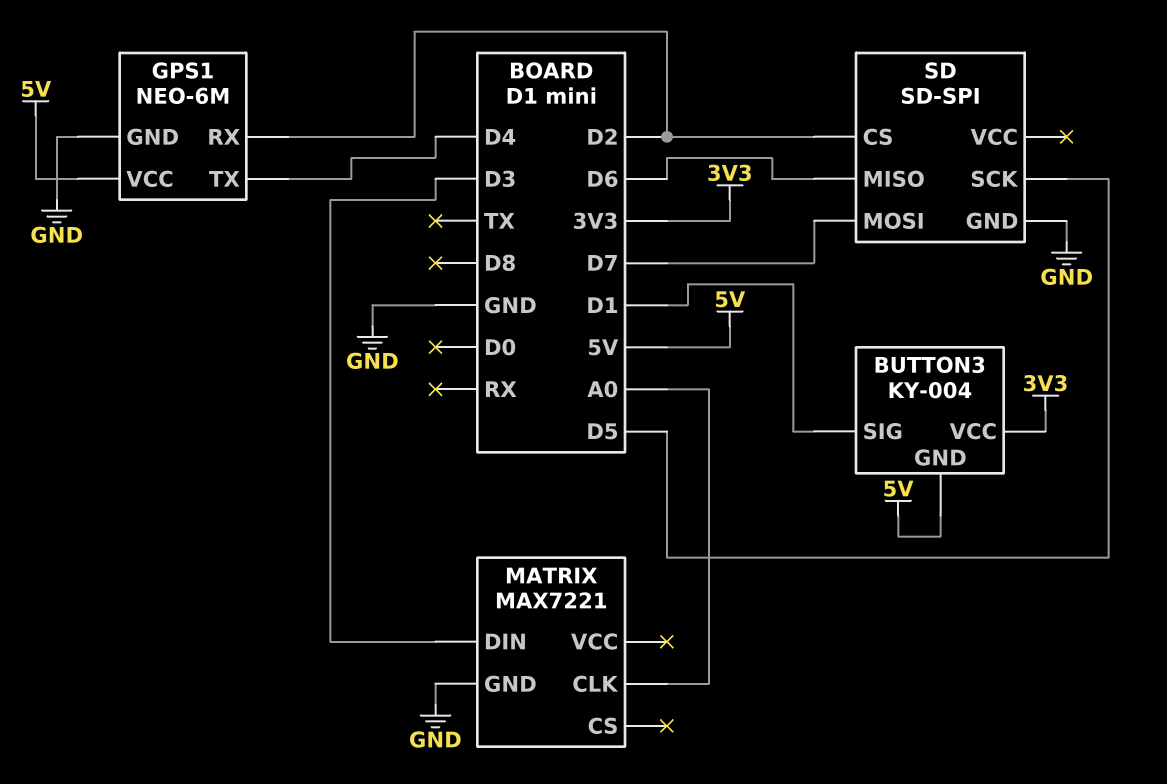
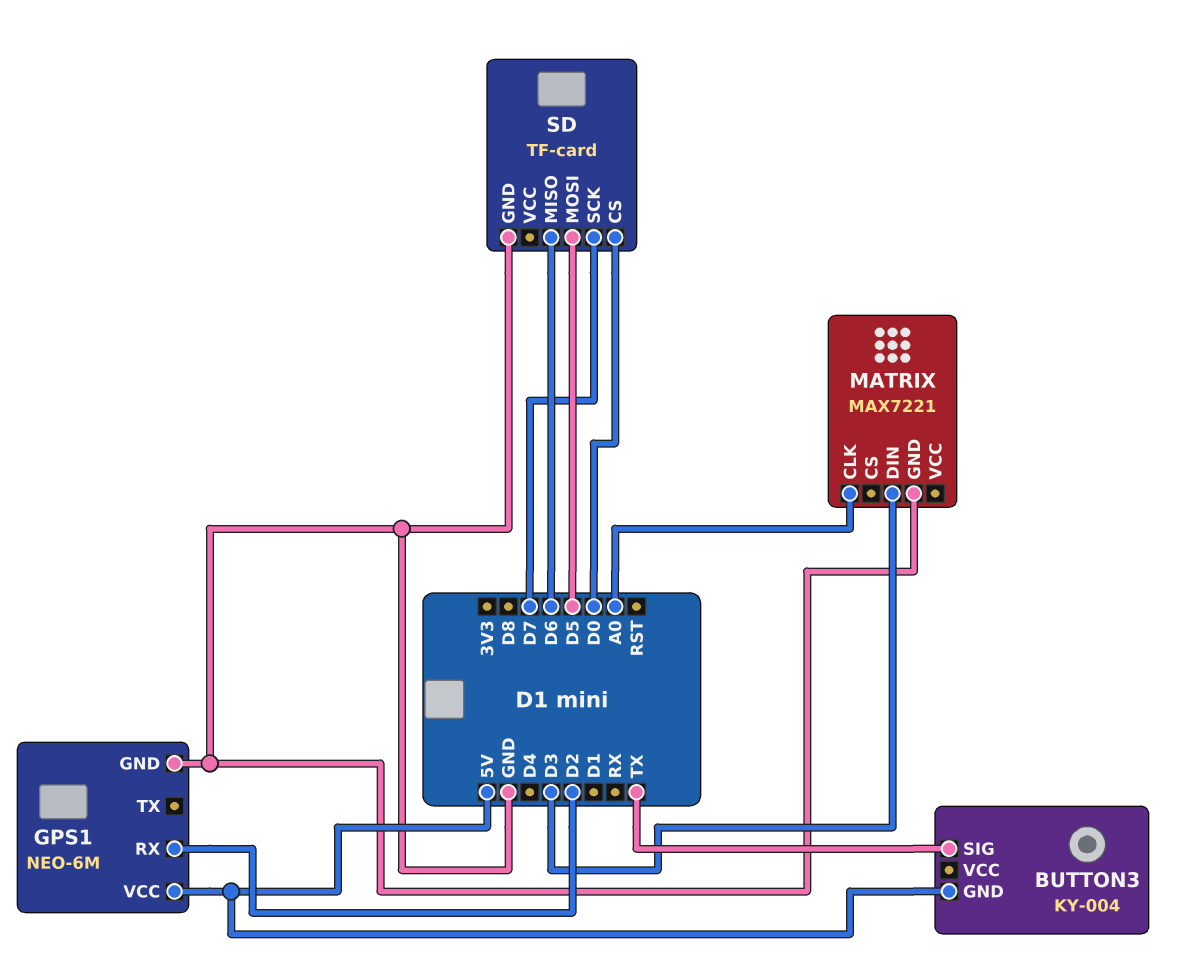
BUTTON3 pin SIG: D1 -> TX
BUTTON3 pin VCC: 3V3 -> none
GPS1 pin TX: D4 -> none
SD: SD-SPI -> TF-card
SD pin CS: D2 -> D0
SD pin MOSI: D7 -> D5
SD pin SCK: D5 -> D7

